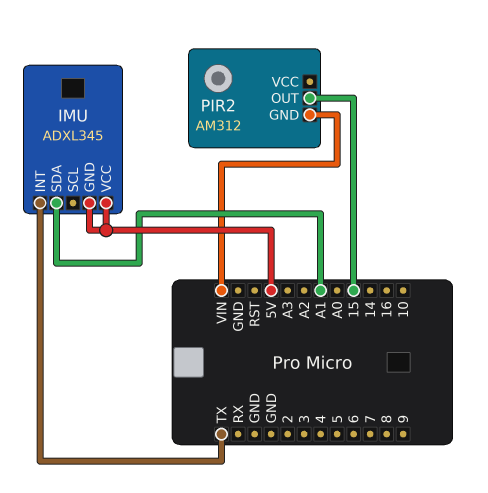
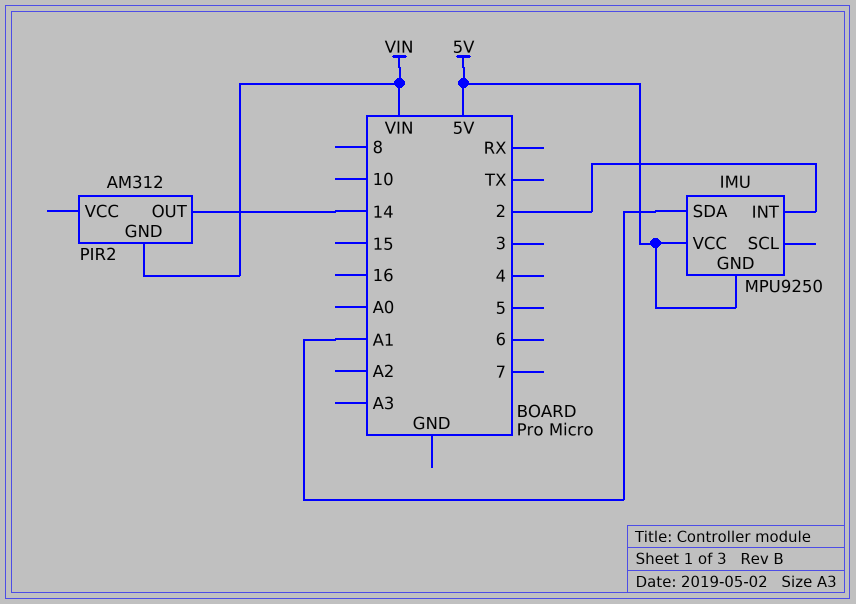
IMU: ADXL345 -> MPU9250
IMU pin INT: TX -> 2
PIR2 pin OUT: 15 -> 14

